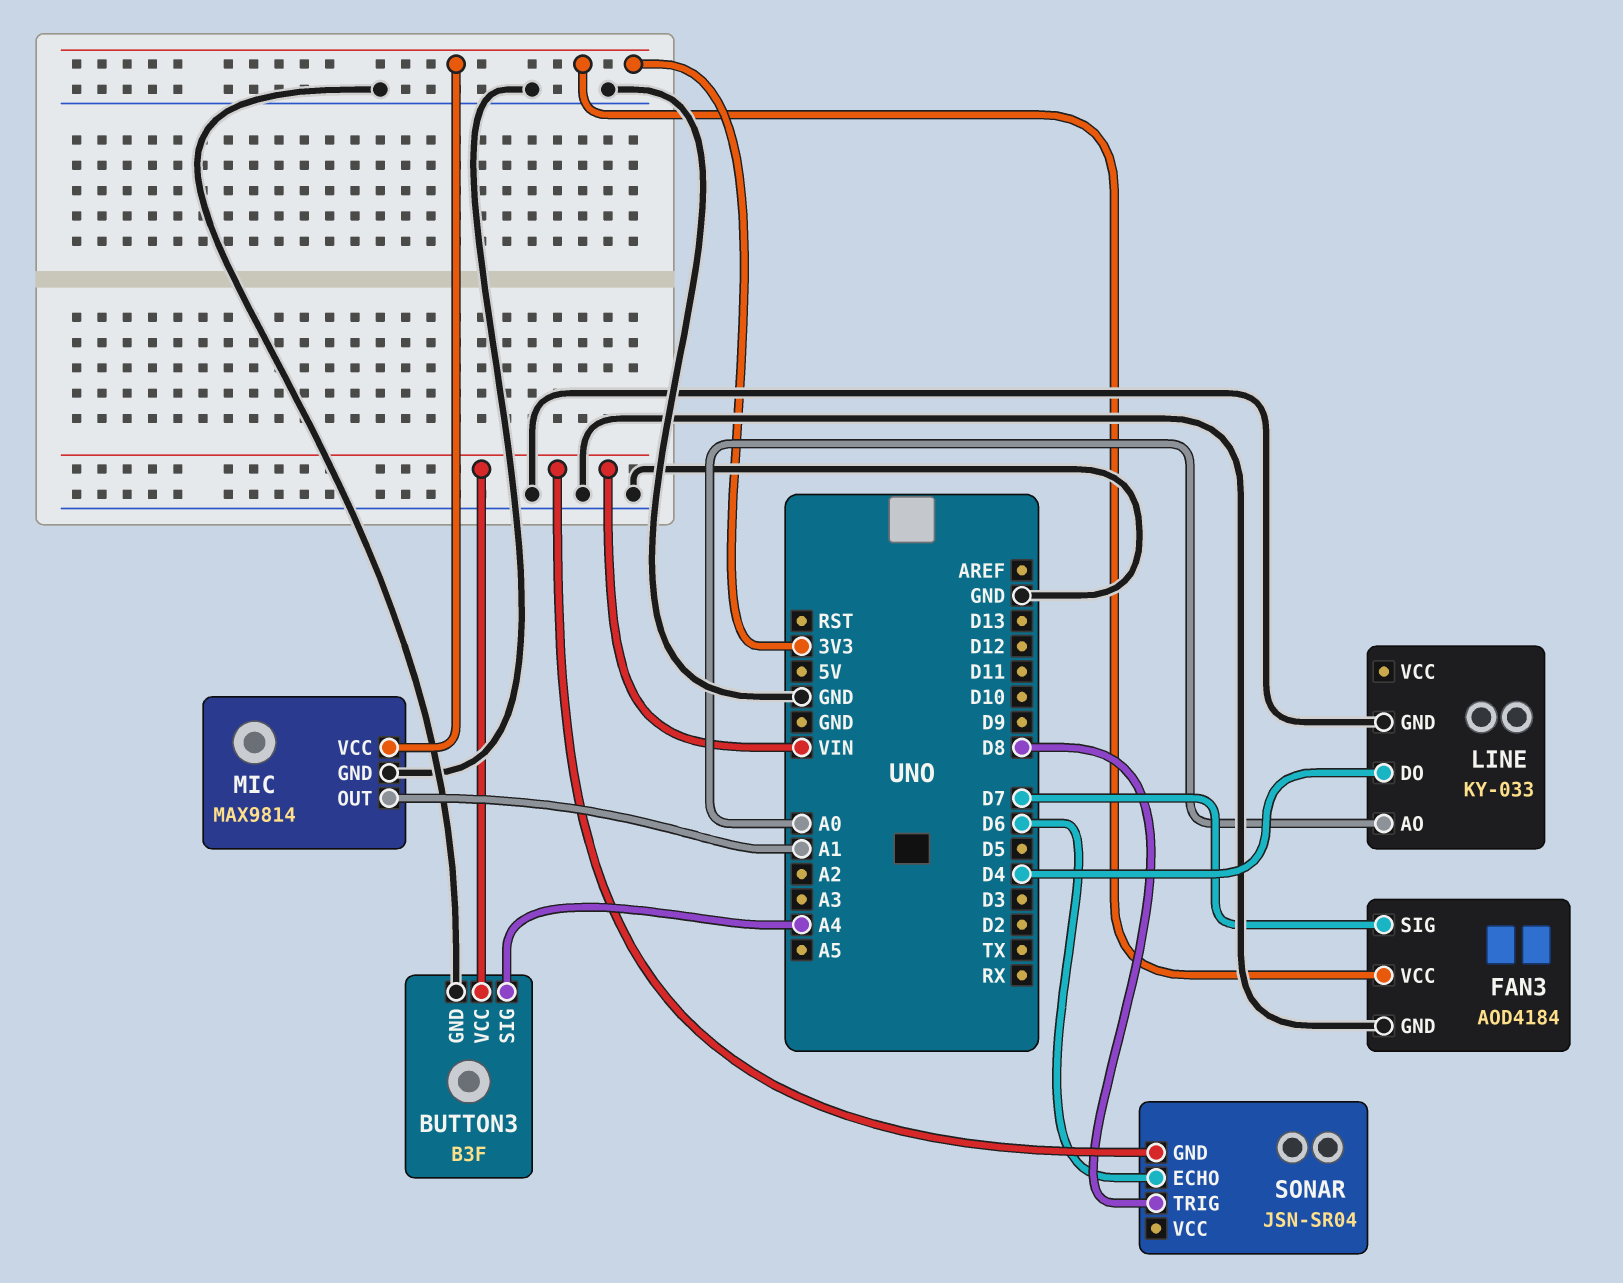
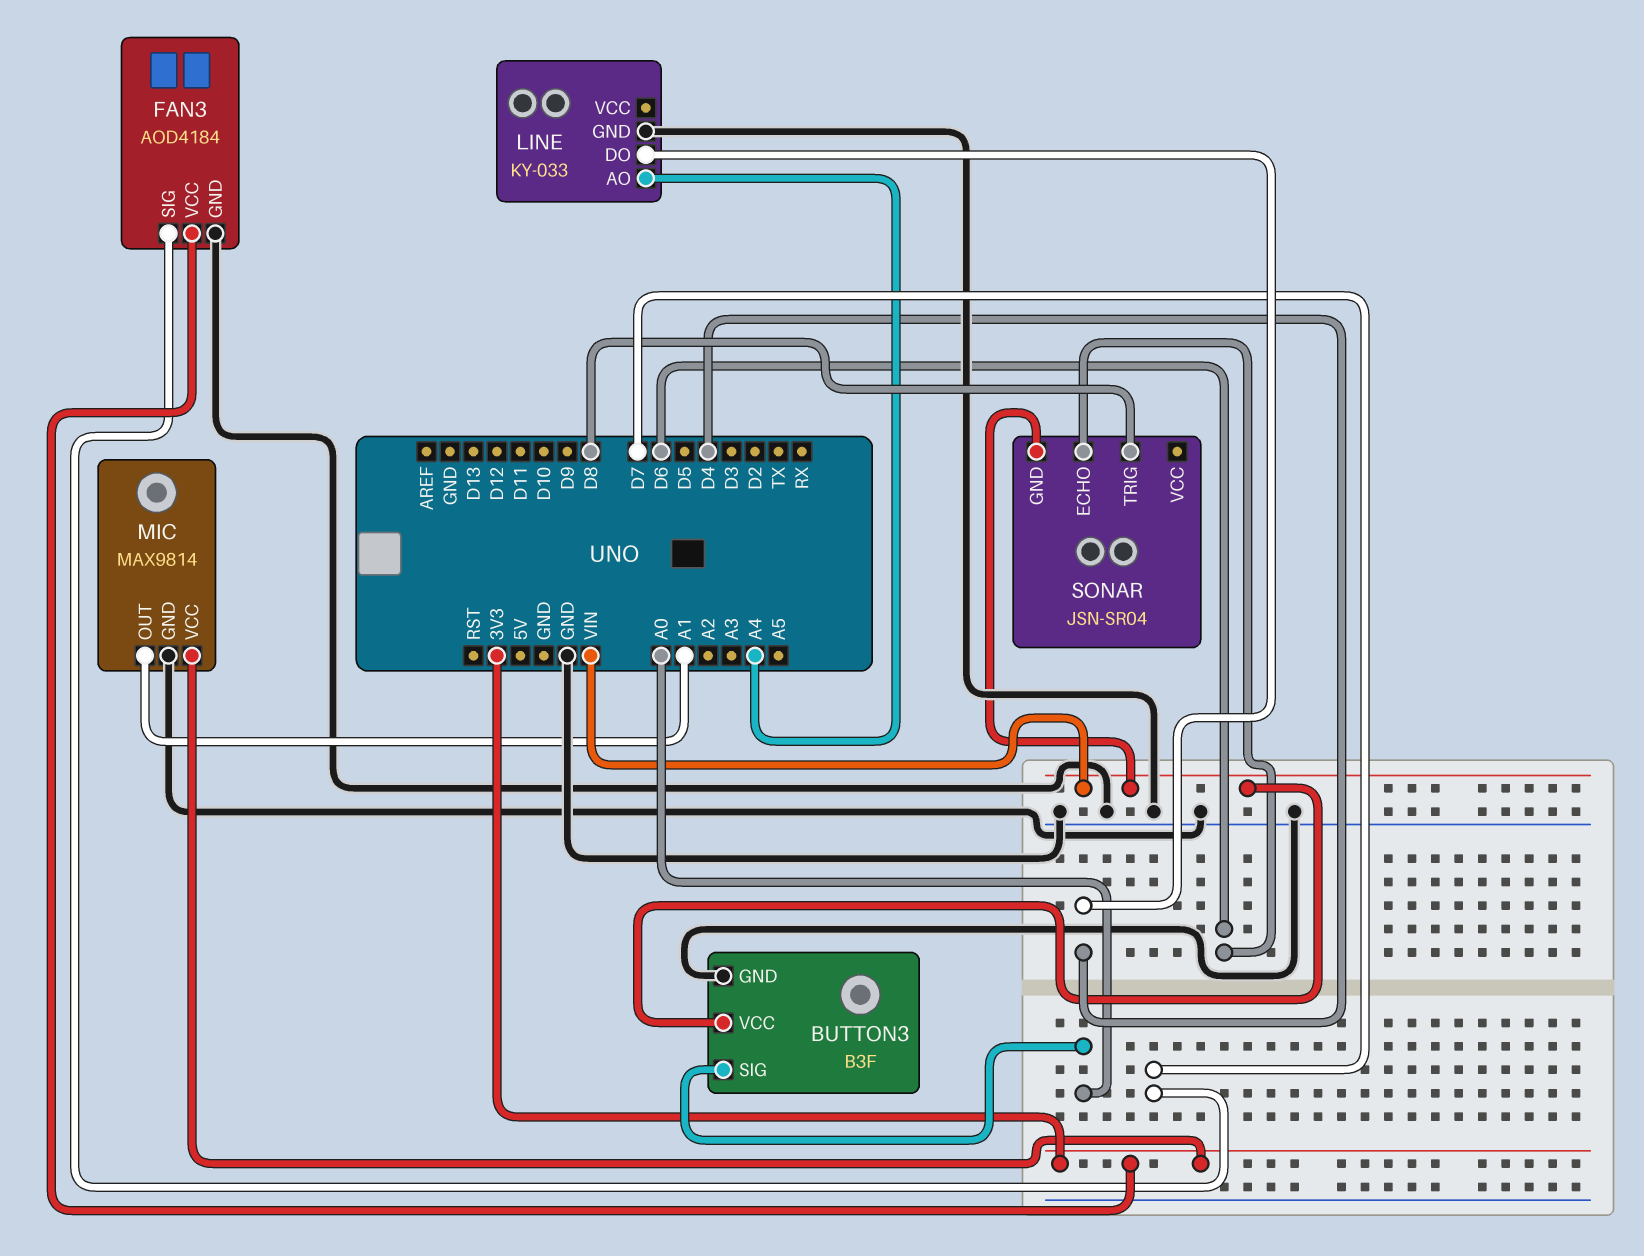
BUTTON3 pin SIG: A4 -> A0
LINE pin AO: A0 -> A4

